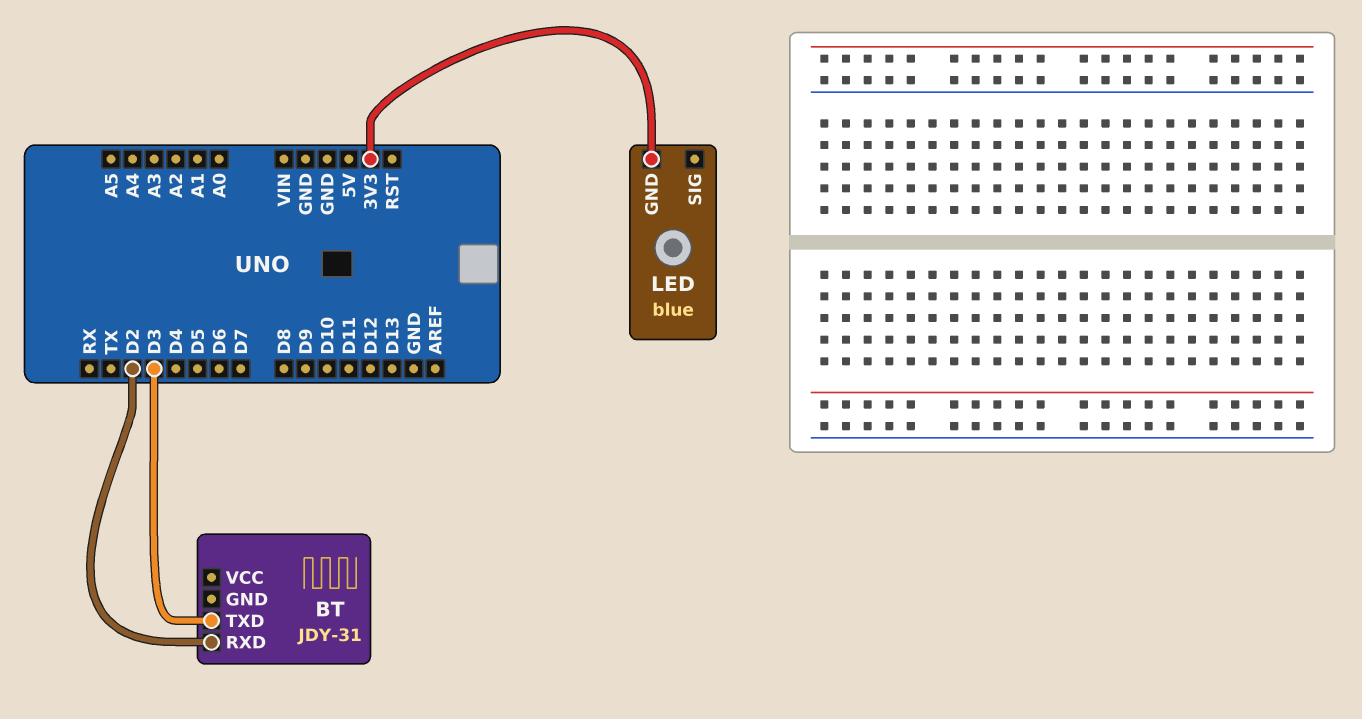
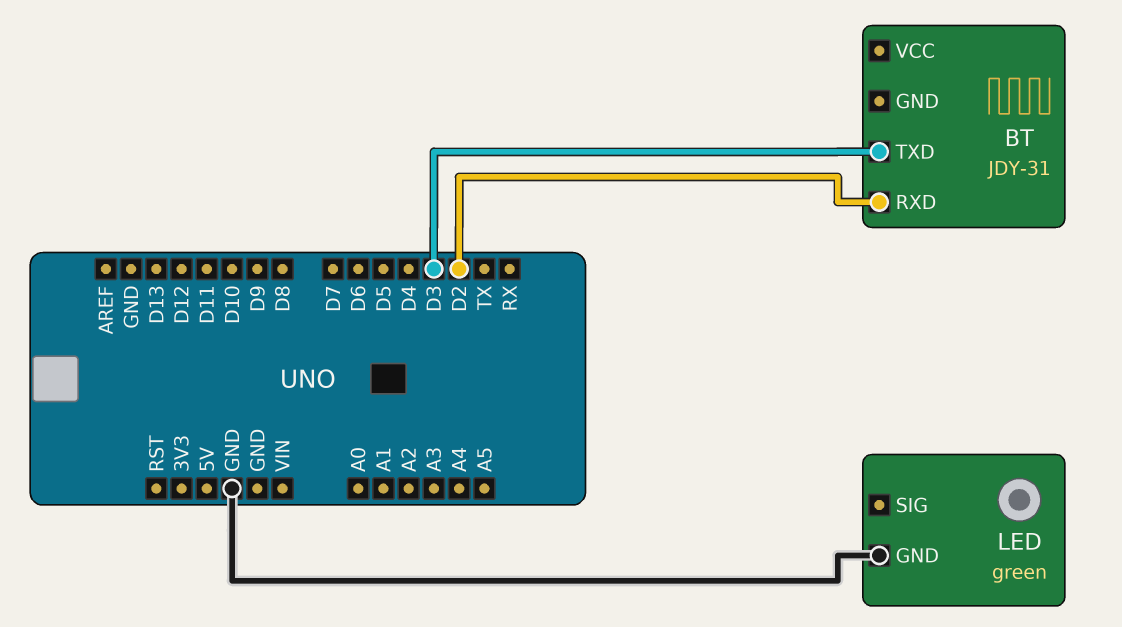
LED: blue -> green
LED pin GND: 3V3 -> GND

